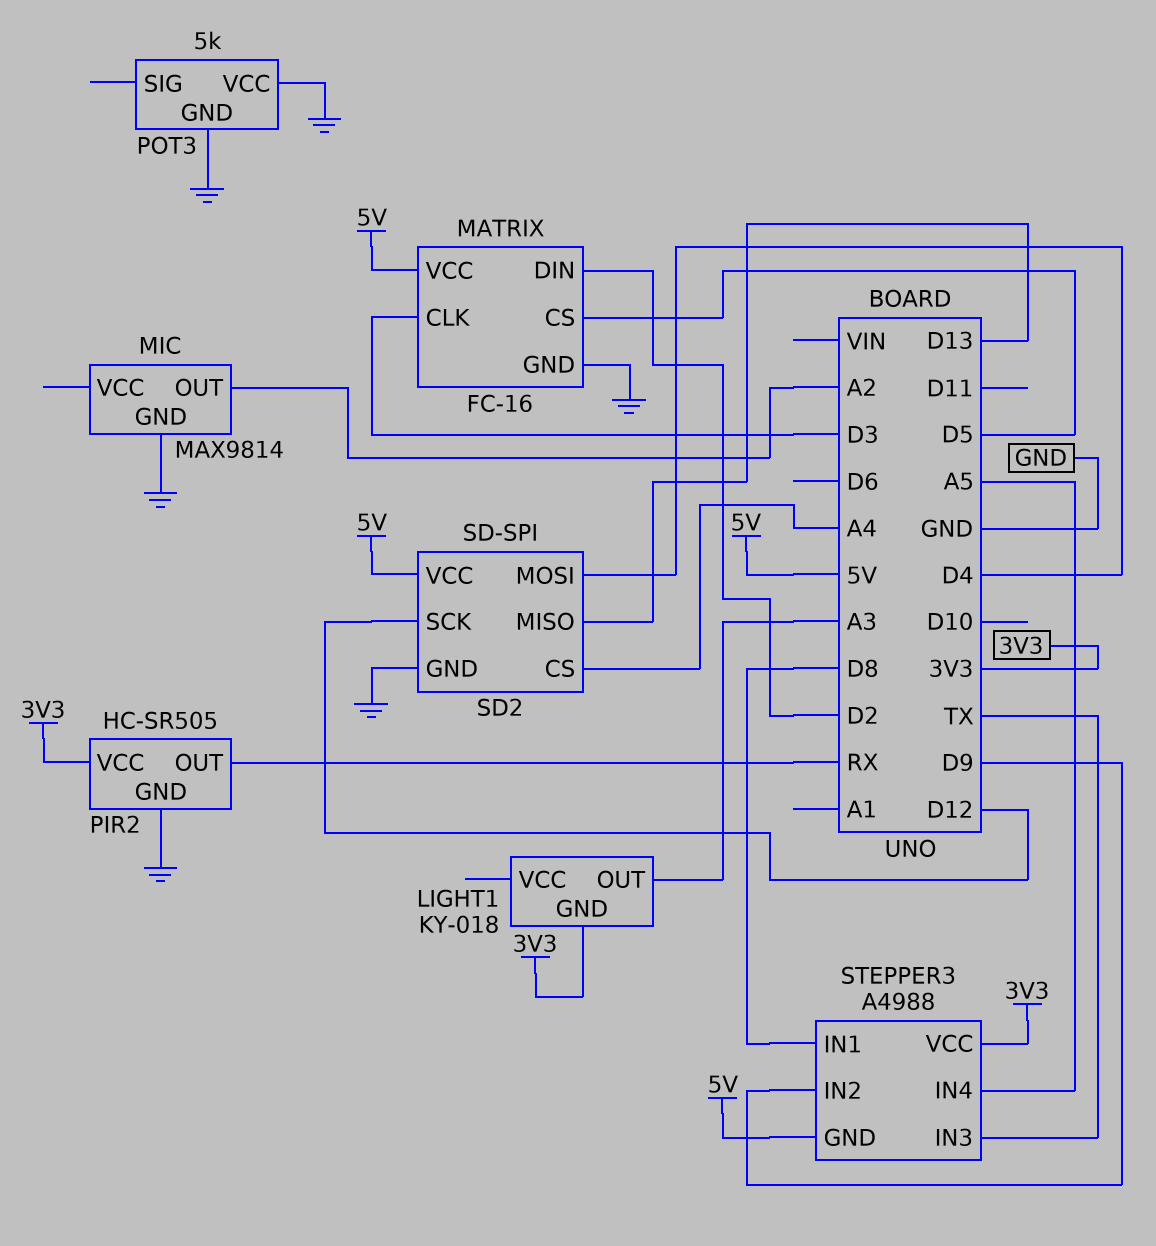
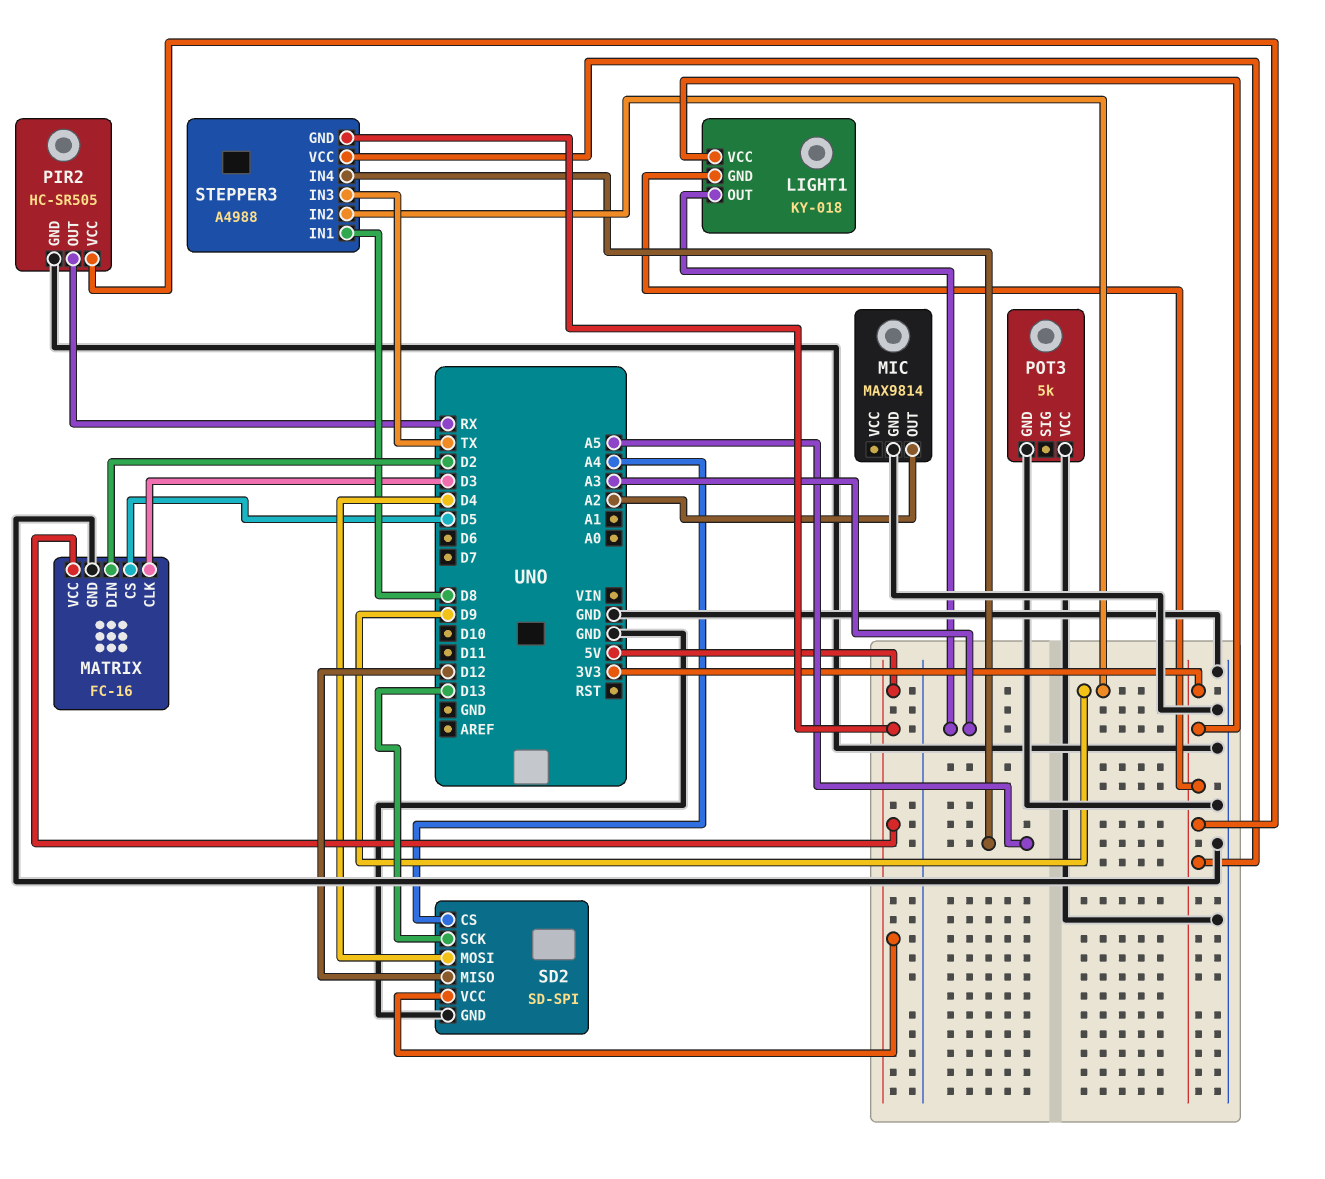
LIGHT1 pin VCC: none -> 3V3
SD2 pin MISO: D13 -> D12
SD2 pin SCK: D12 -> D13

